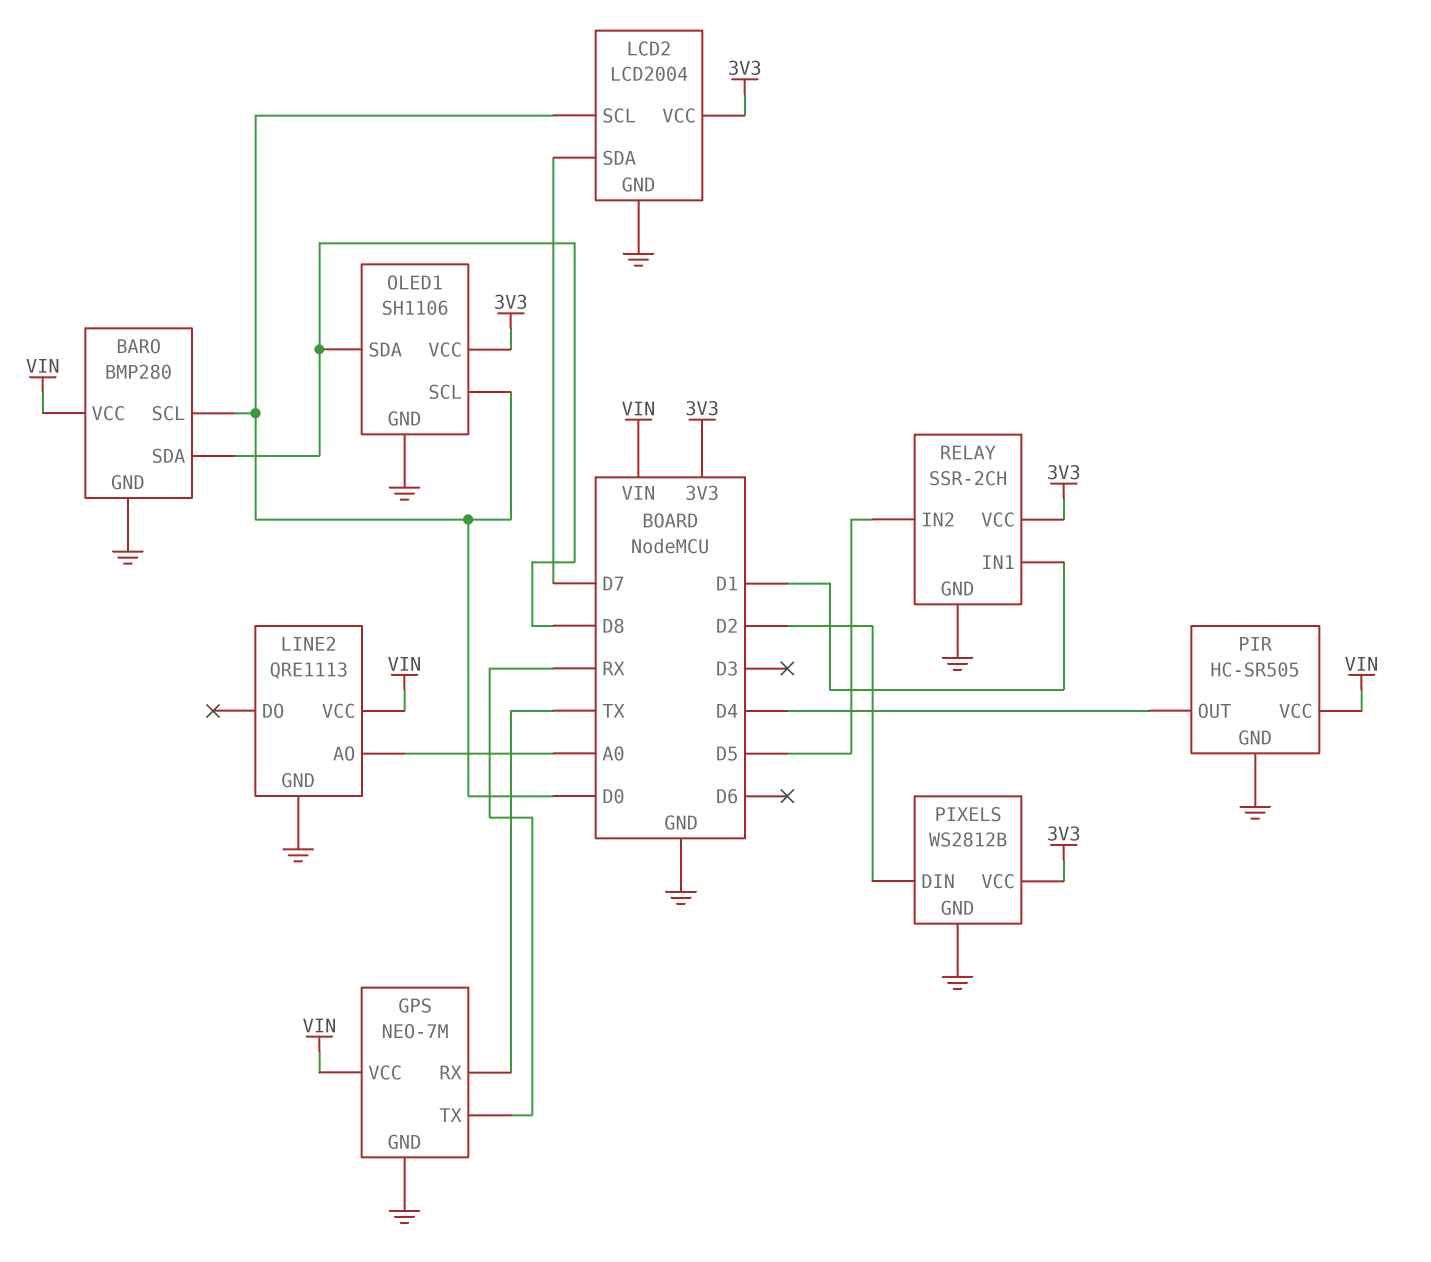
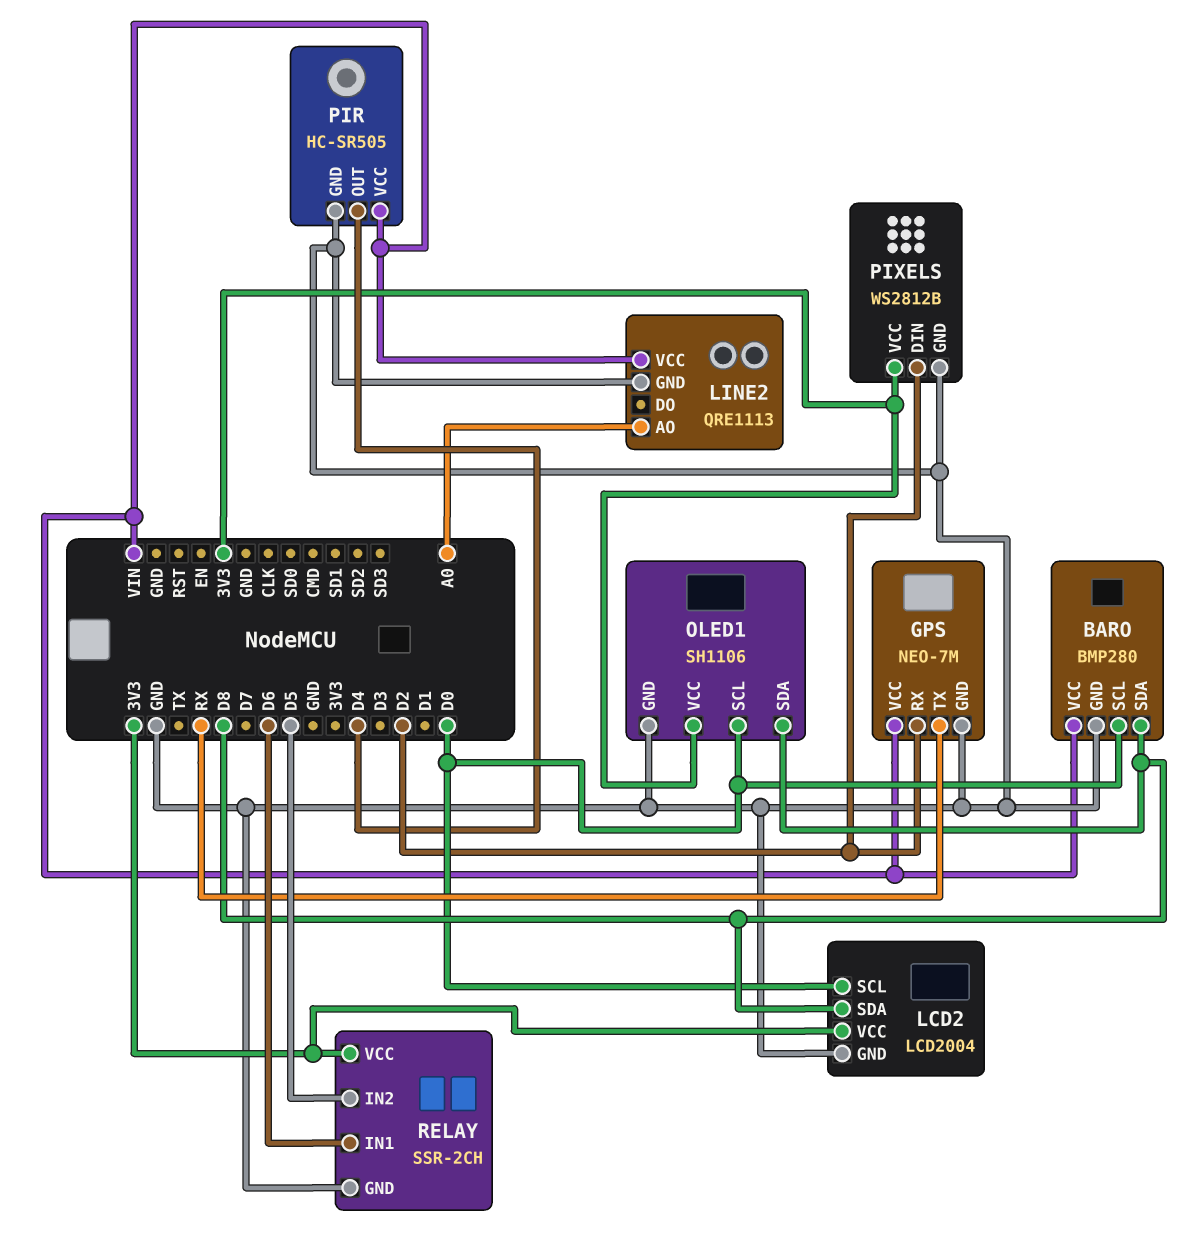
GPS pin RX: TX -> D2
LCD2 pin SDA: D7 -> D8
RELAY pin IN1: D1 -> D6

